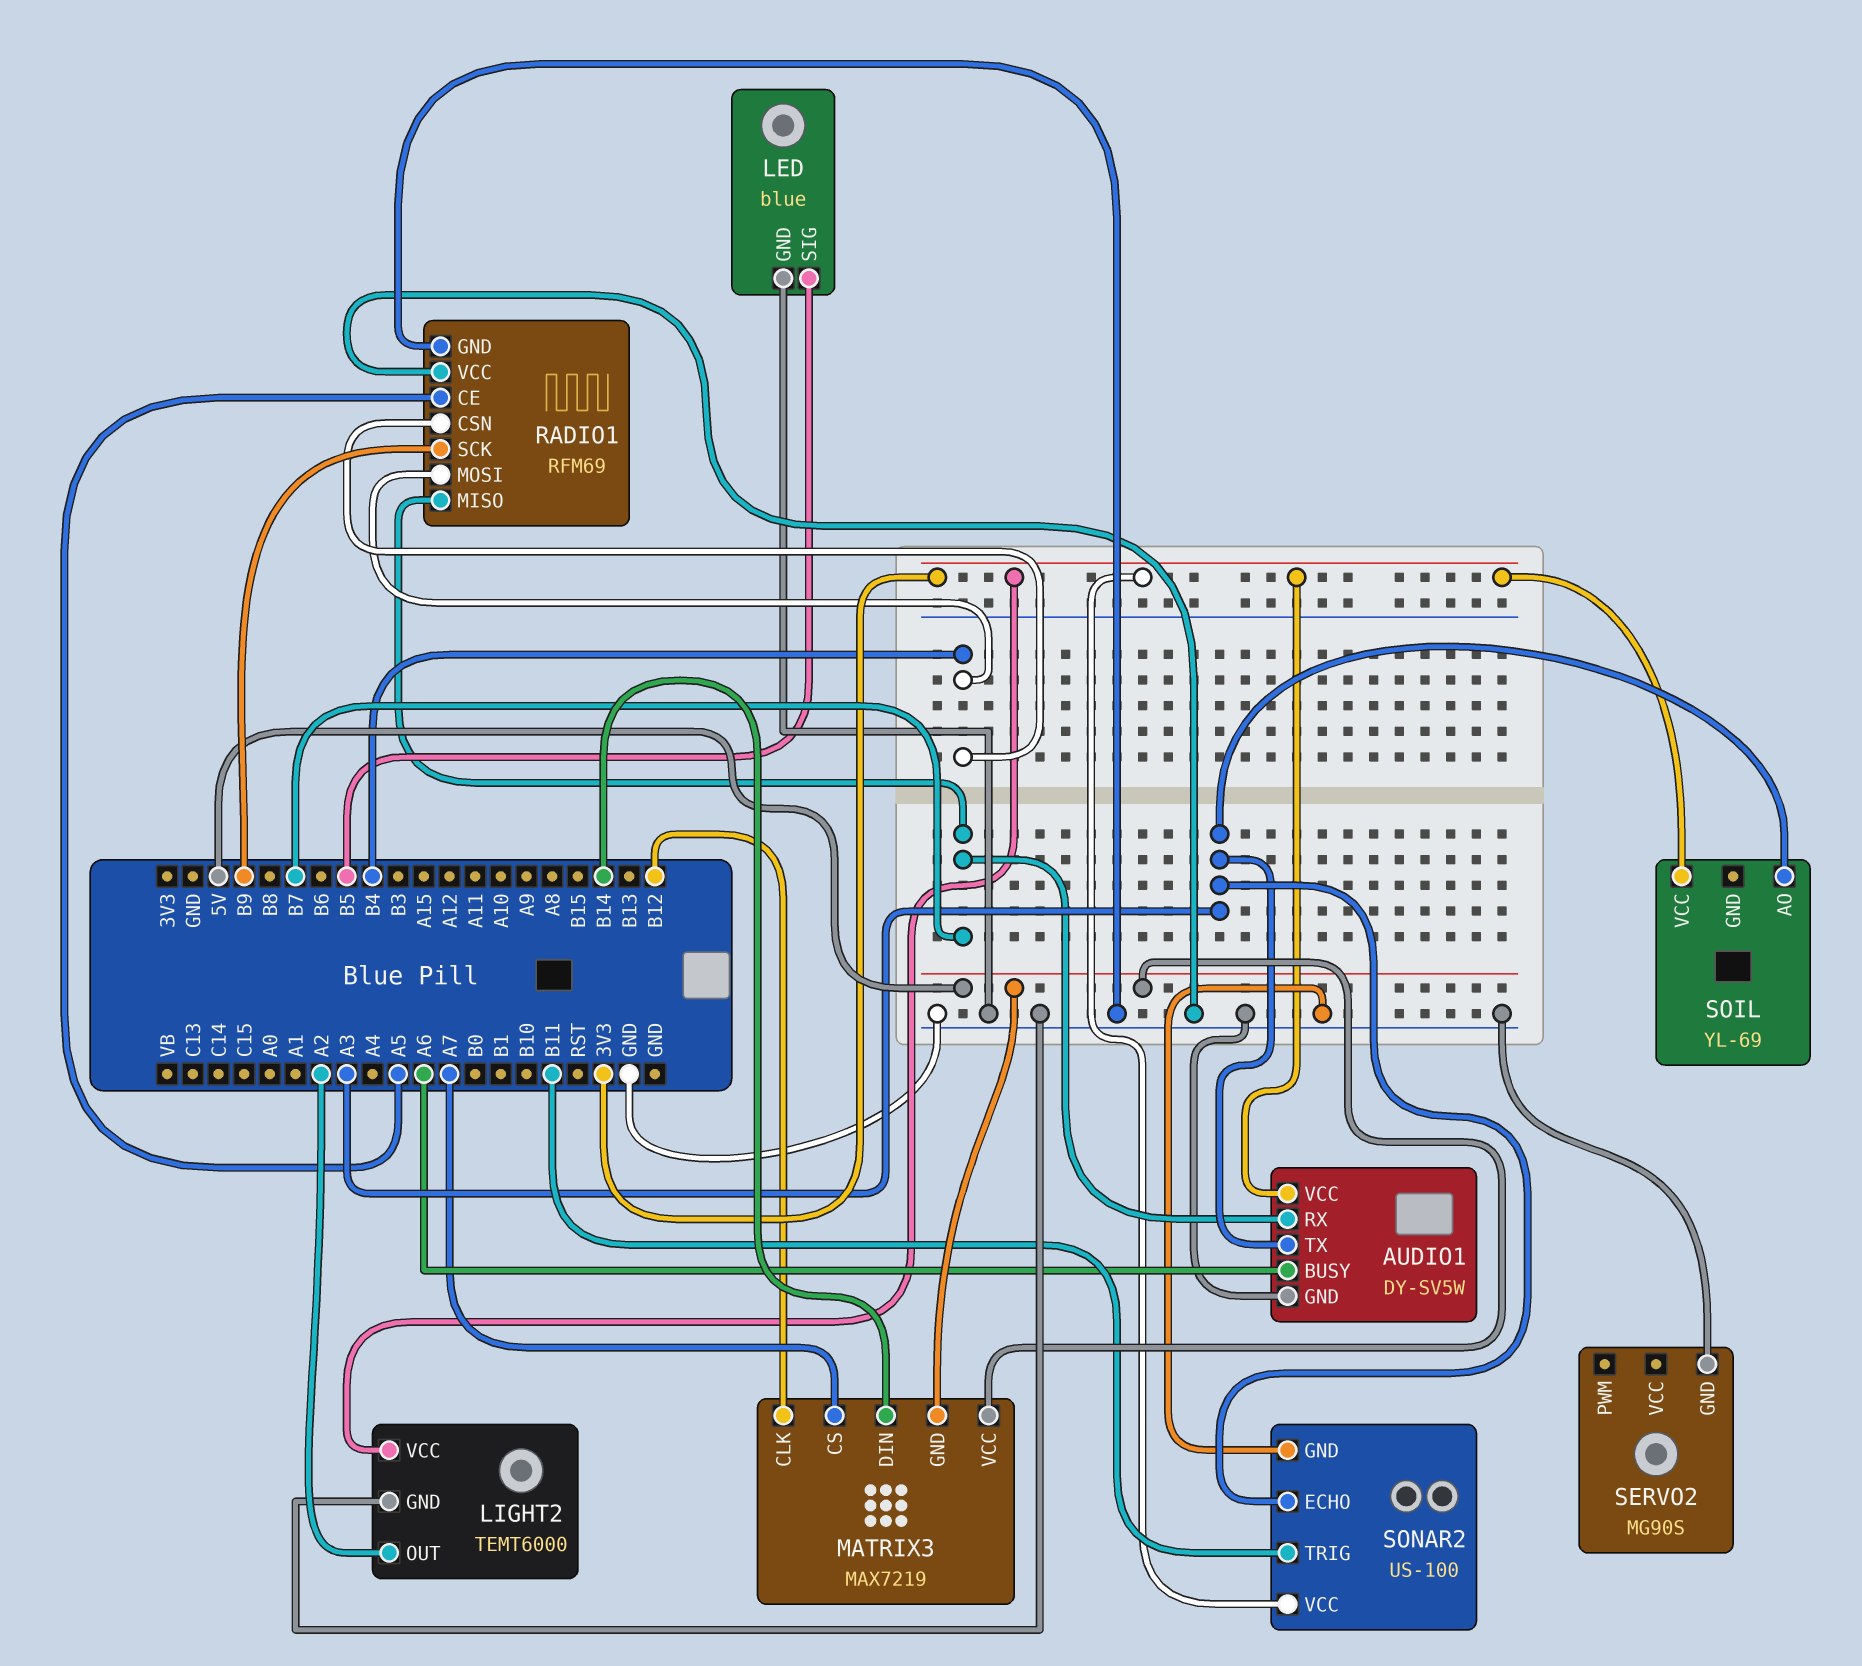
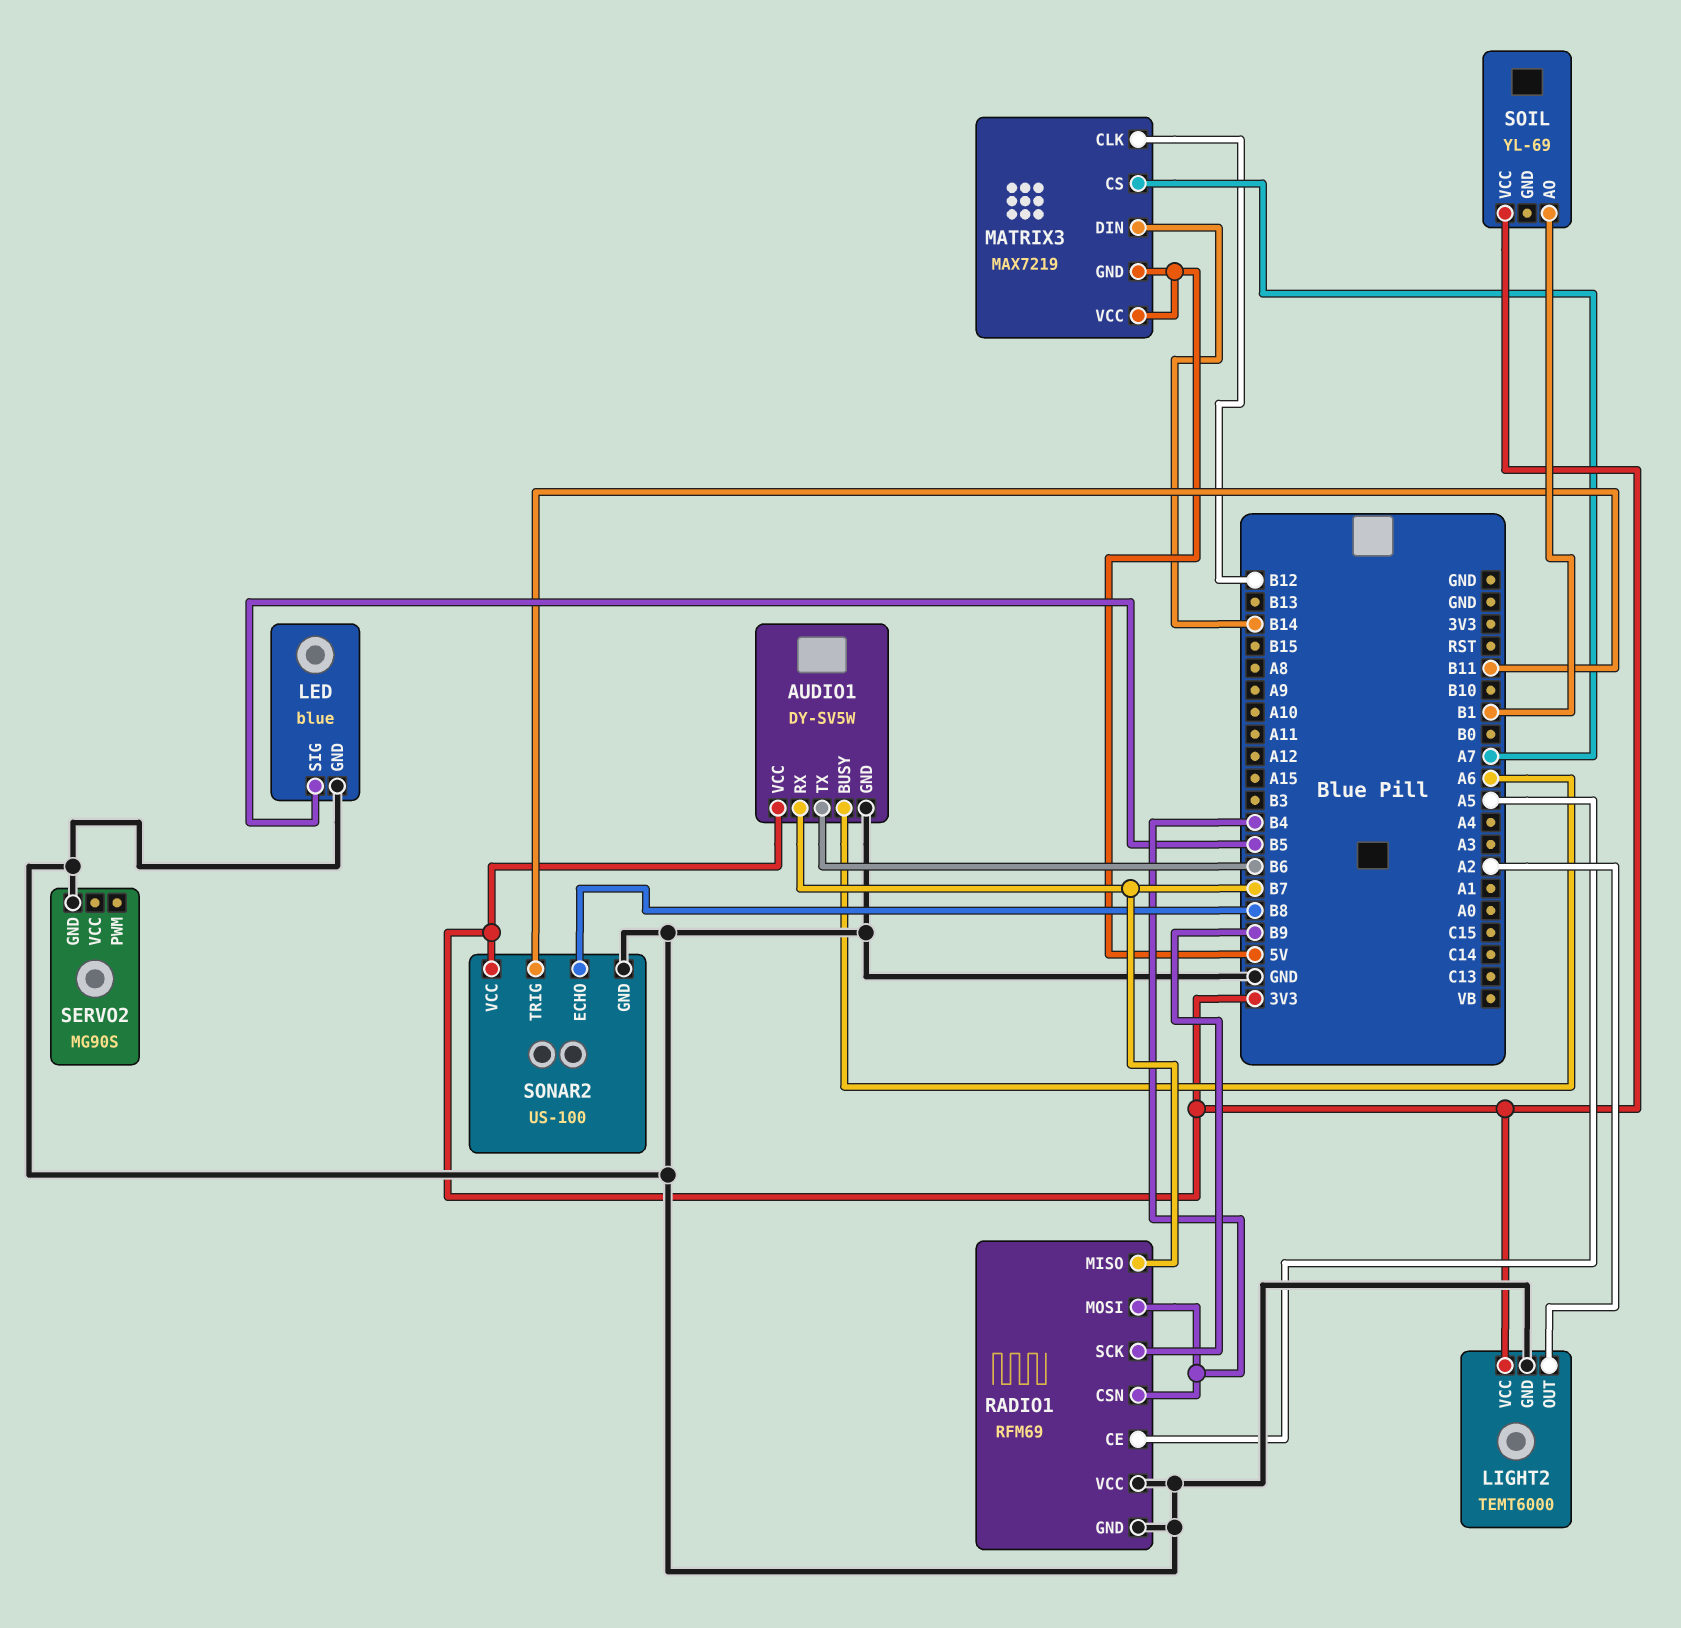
AUDIO1 pin TX: A3 -> B6
SOIL pin AO: A3 -> B1
SONAR2 pin ECHO: A3 -> B8

